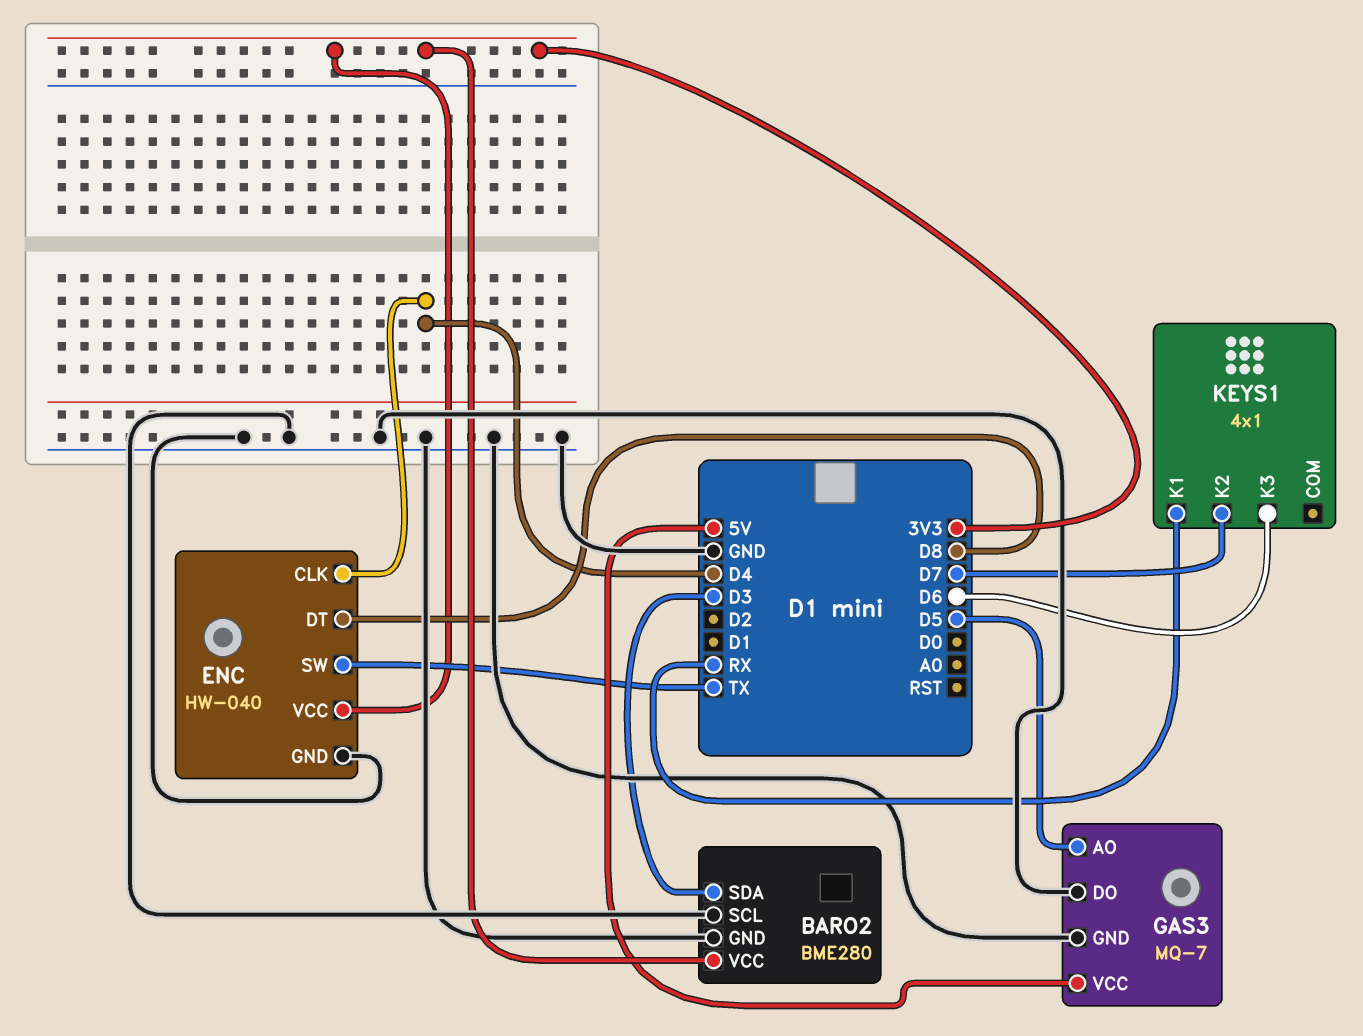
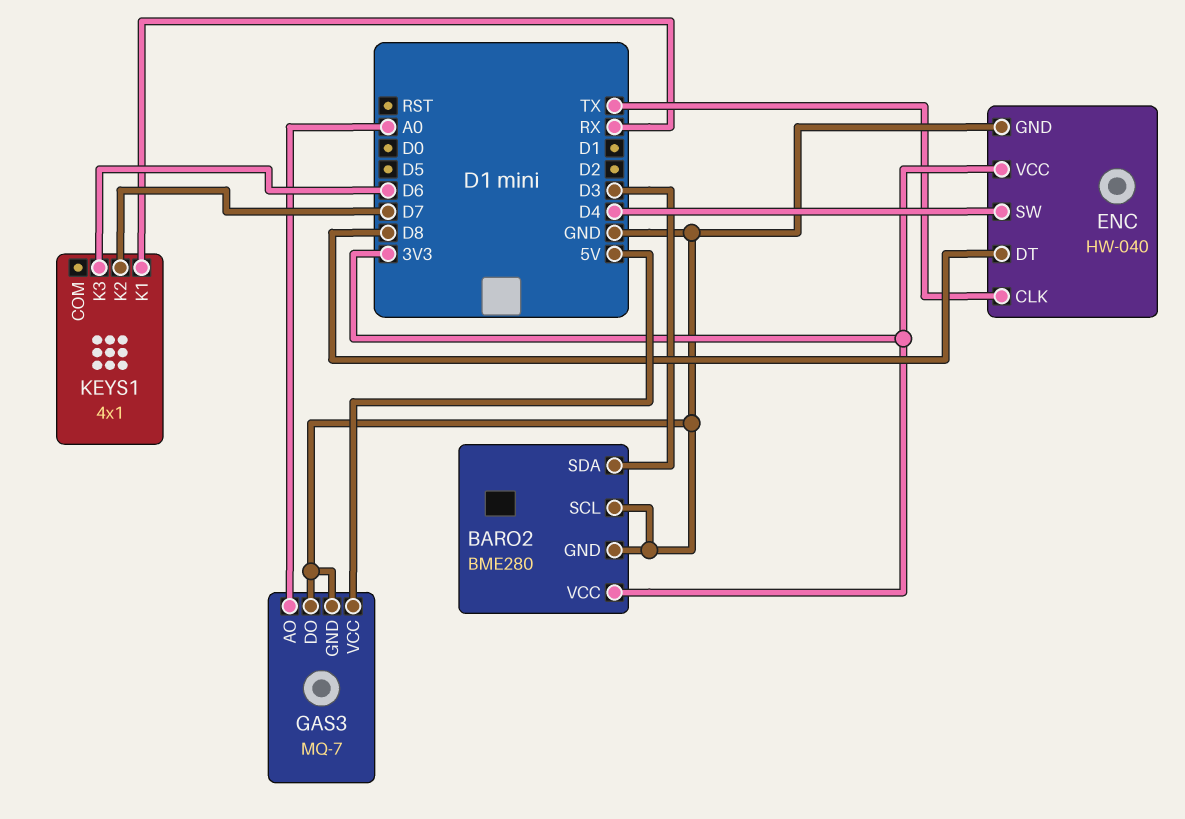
ENC pin CLK: D4 -> TX
ENC pin SW: TX -> D4
GAS3 pin AO: D5 -> A0

